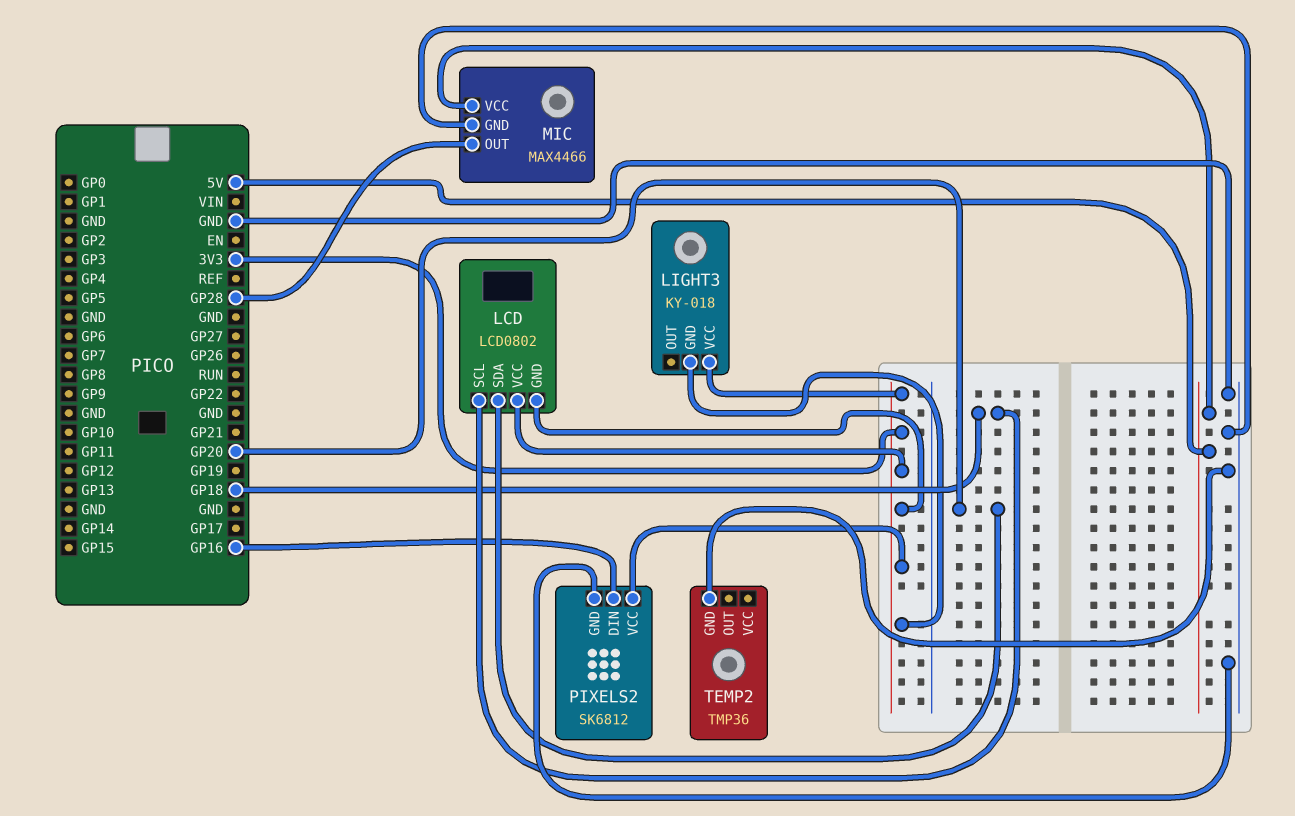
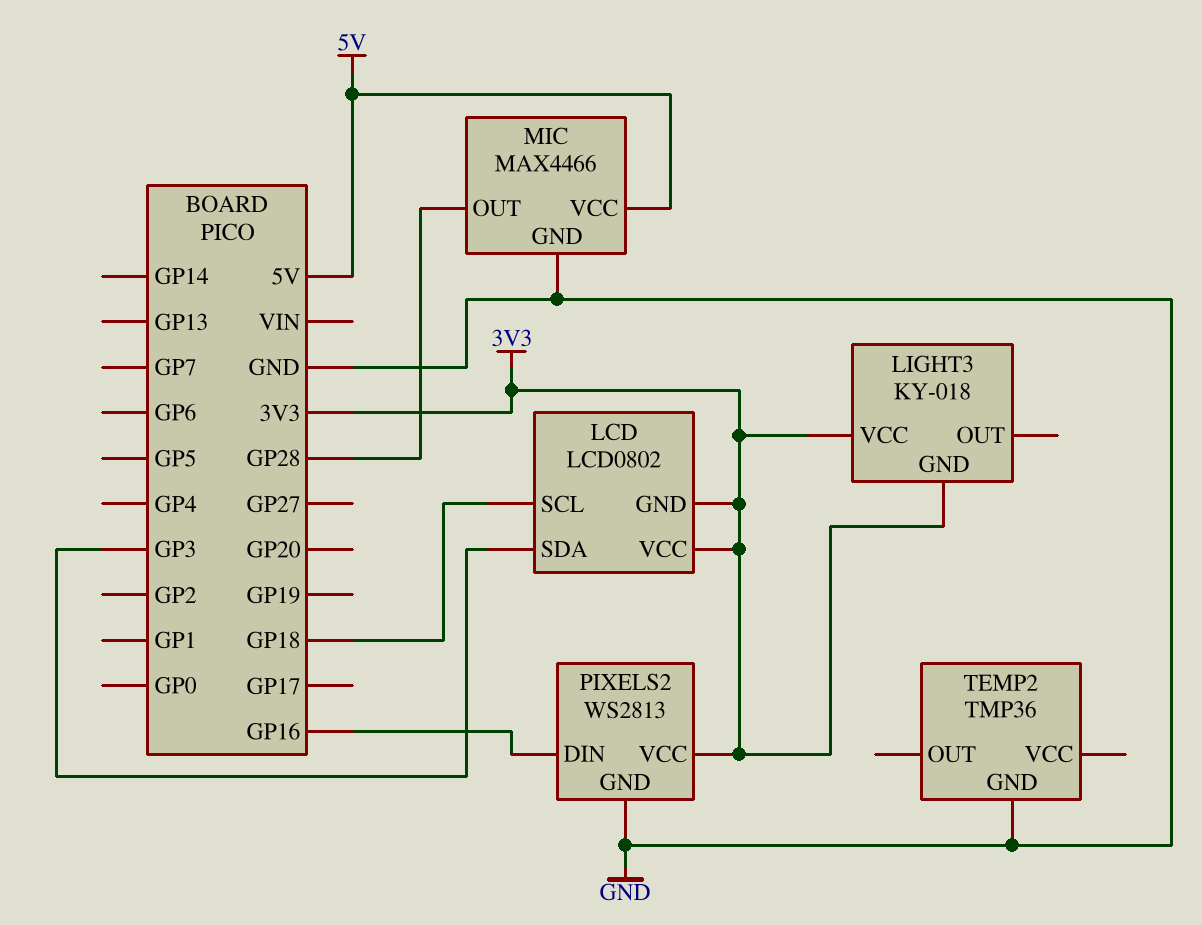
LCD pin SDA: GP20 -> GP3
PIXELS2: SK6812 -> WS2813

